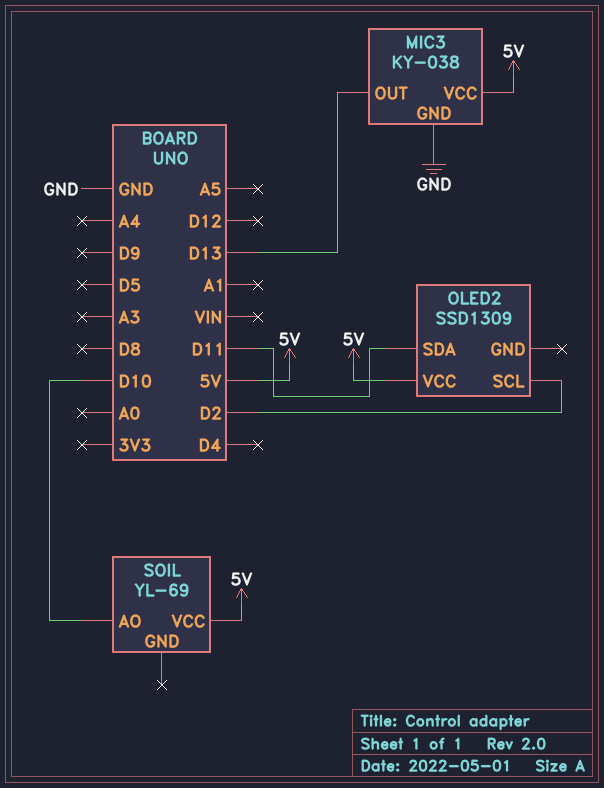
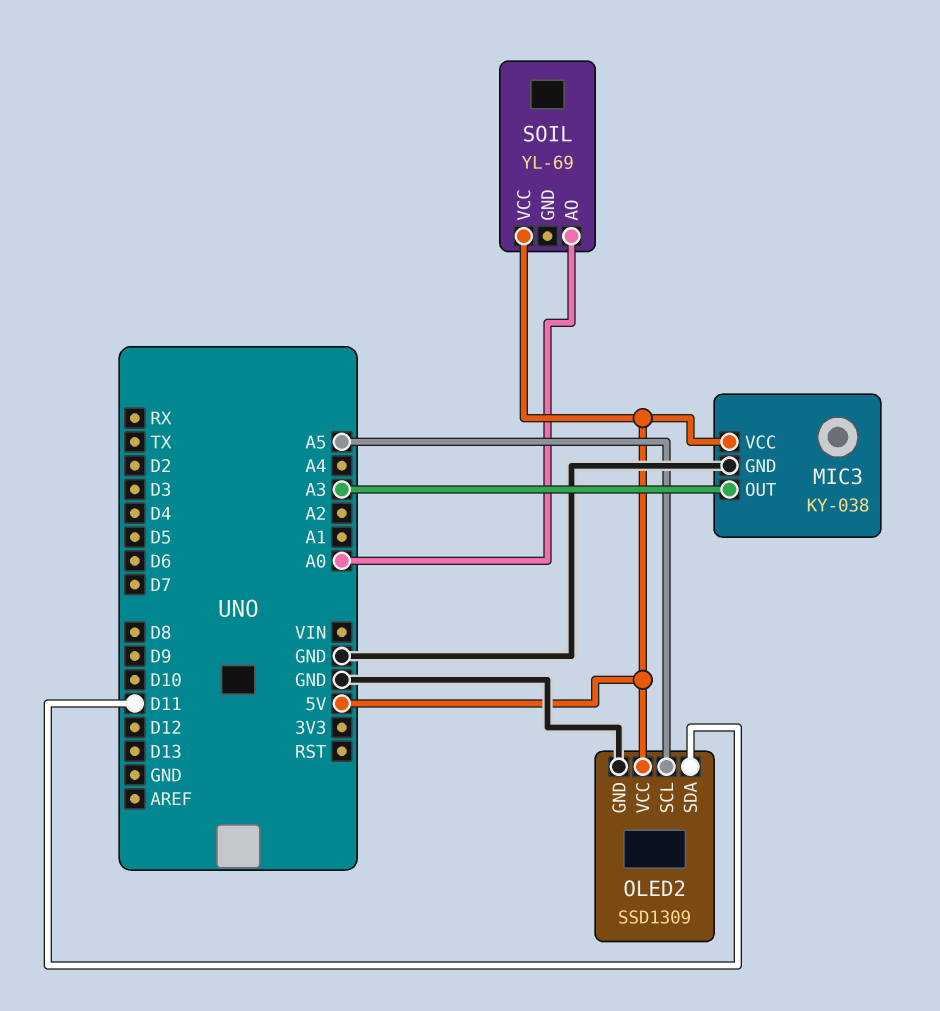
MIC3 pin OUT: D13 -> A3
OLED2 pin GND: none -> GND
OLED2 pin SCL: D2 -> A5
SOIL pin AO: D10 -> A0

